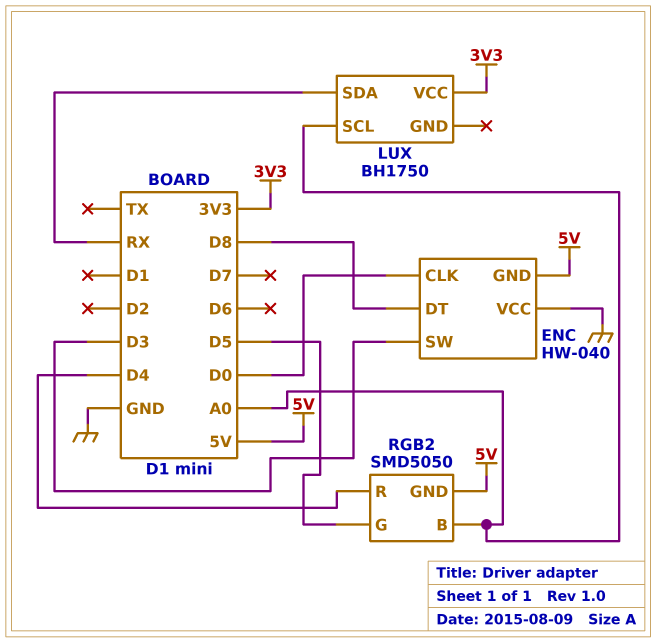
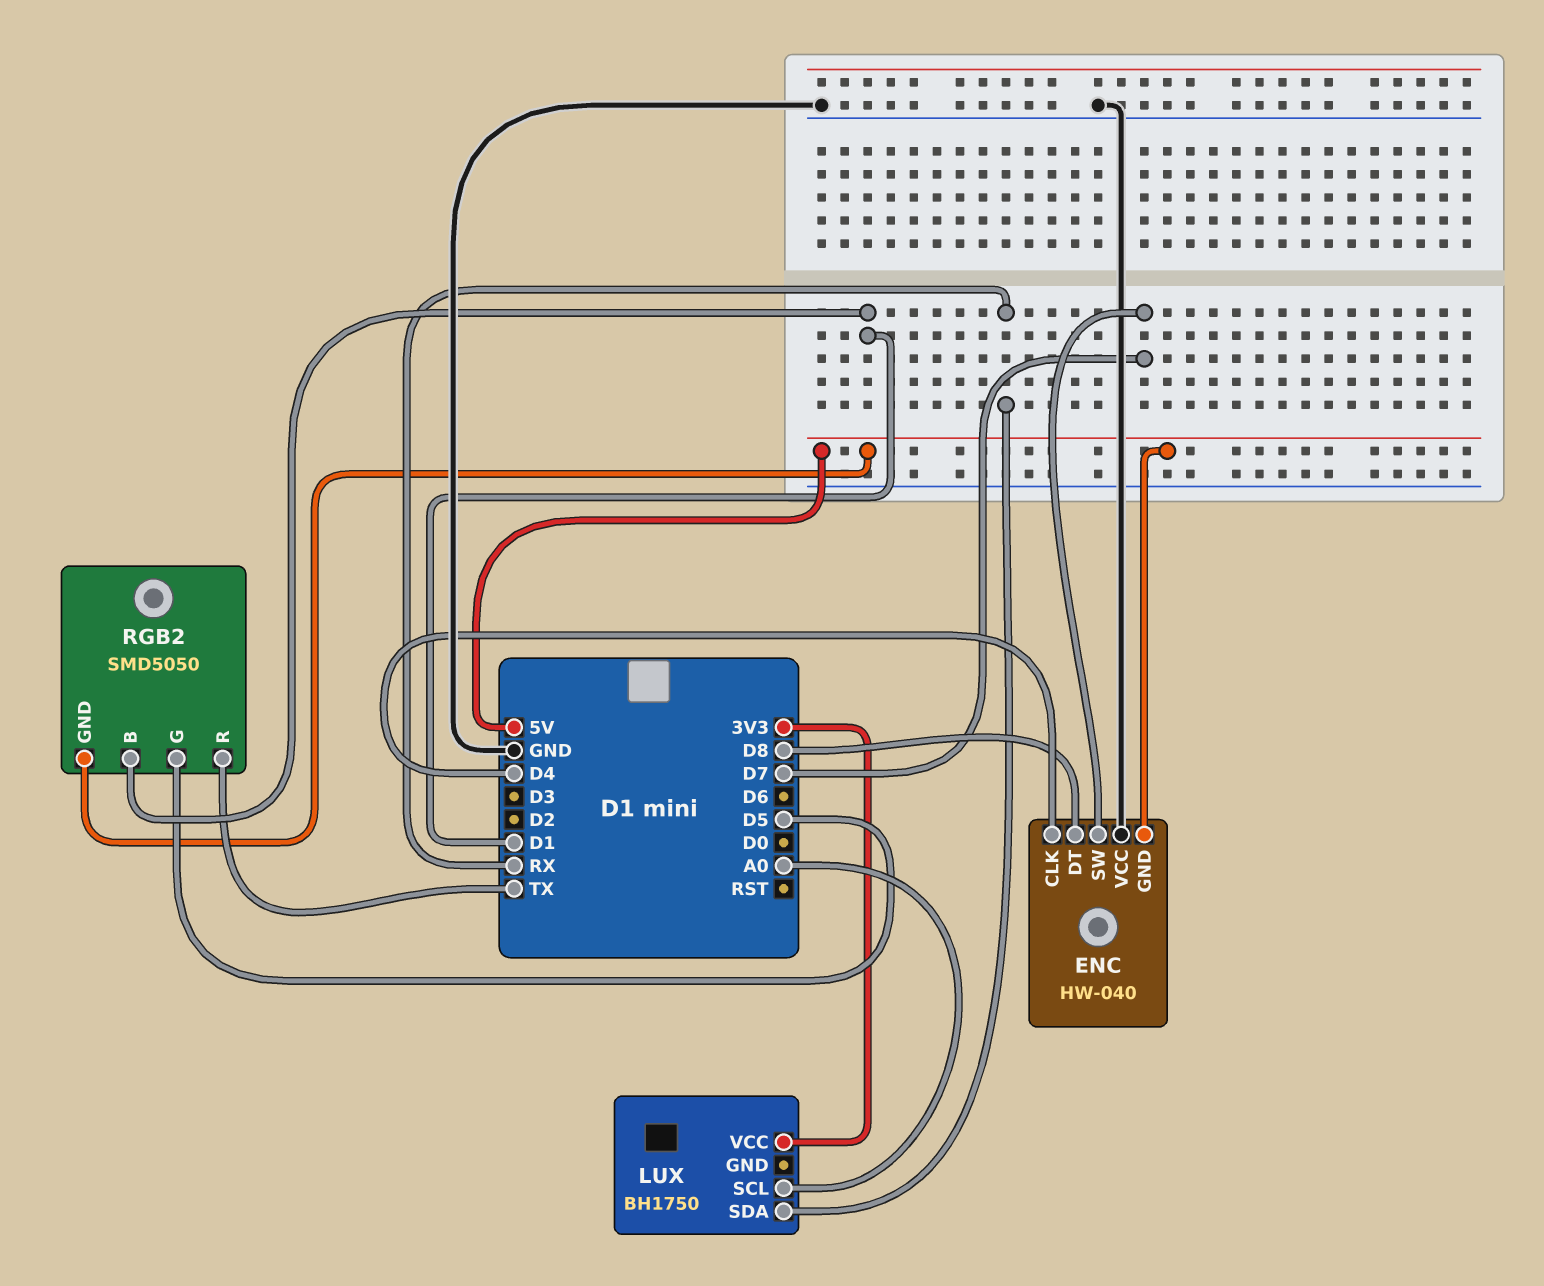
ENC pin CLK: D0 -> D4
ENC pin SW: D3 -> D7
RGB2 pin B: A0 -> D1
RGB2 pin R: D4 -> TX

